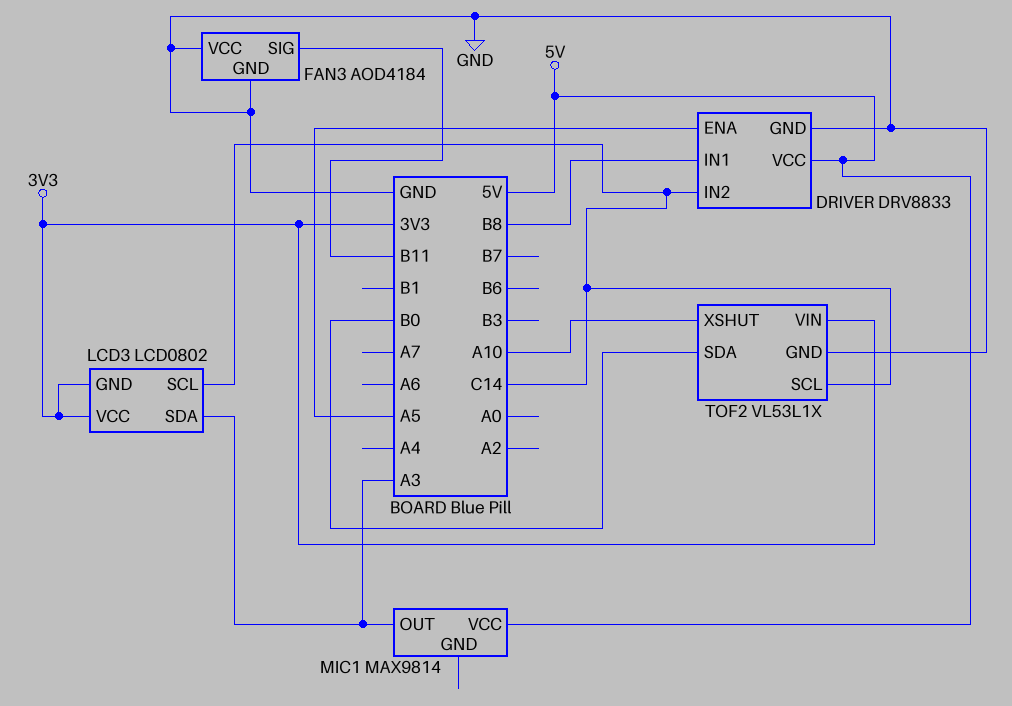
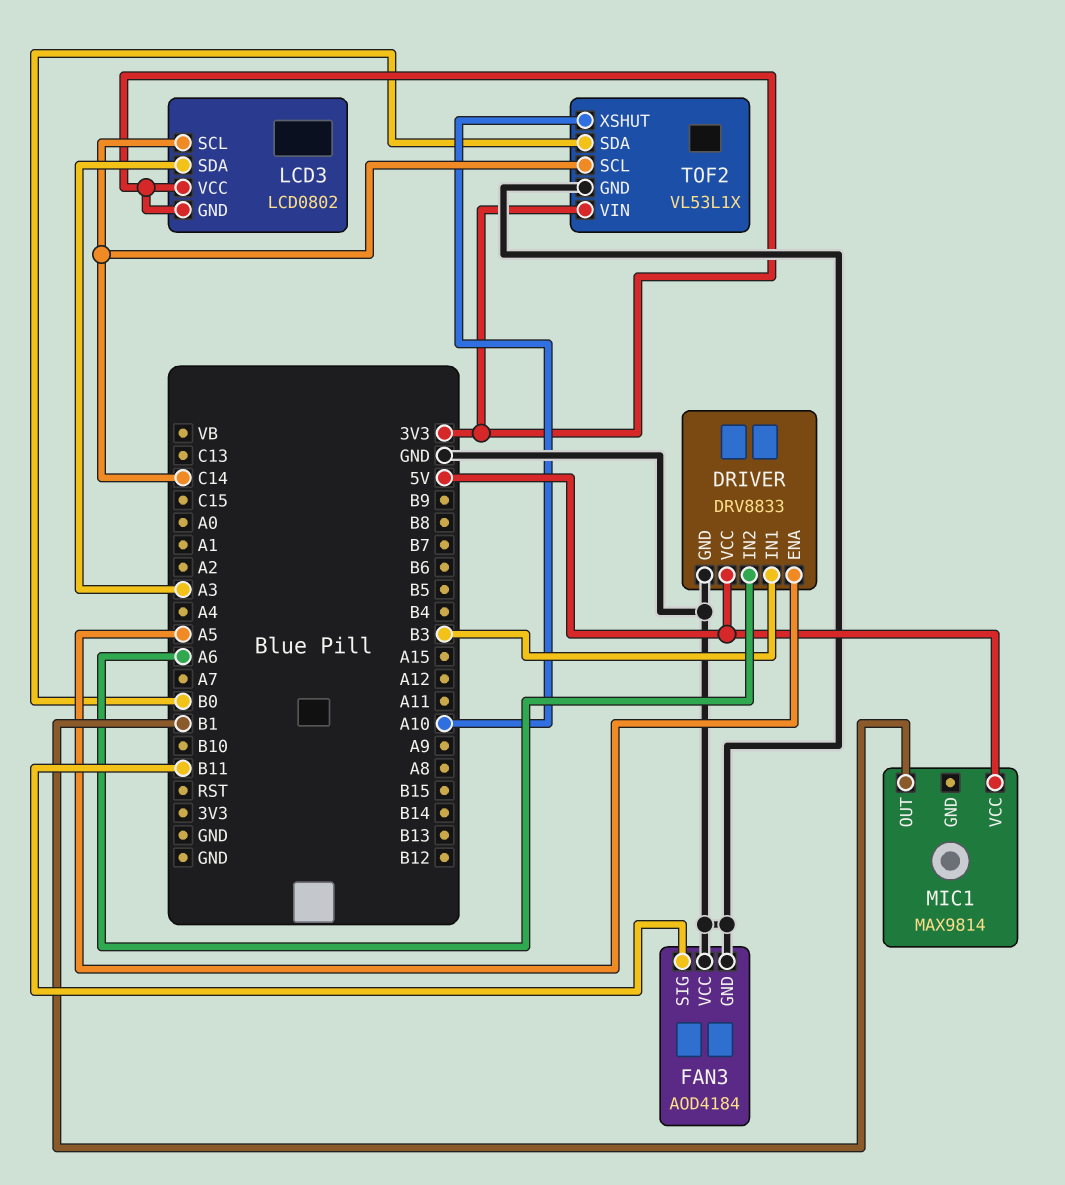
DRIVER pin IN1: B8 -> B3
DRIVER pin IN2: C14 -> A6
MIC1 pin OUT: A3 -> B1

